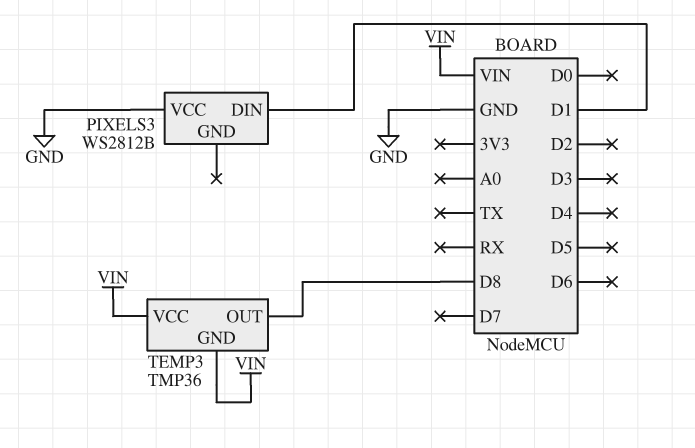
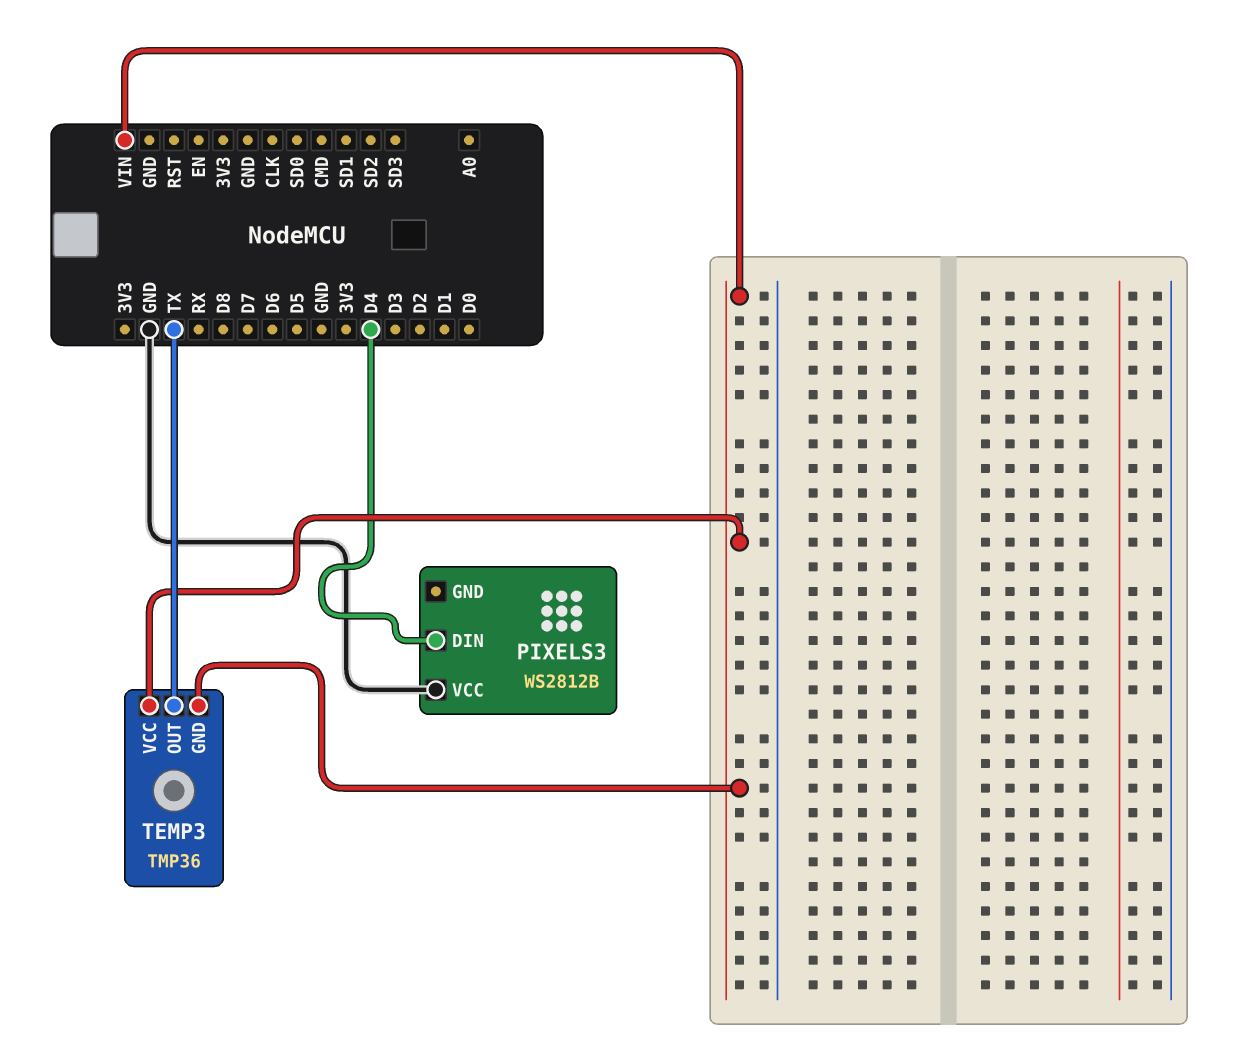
PIXELS3 pin DIN: D1 -> D4
TEMP3 pin OUT: D8 -> TX

